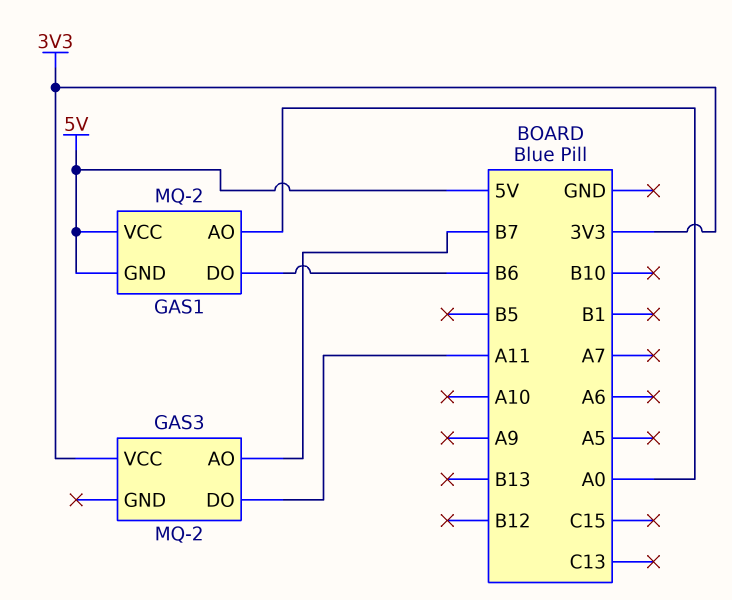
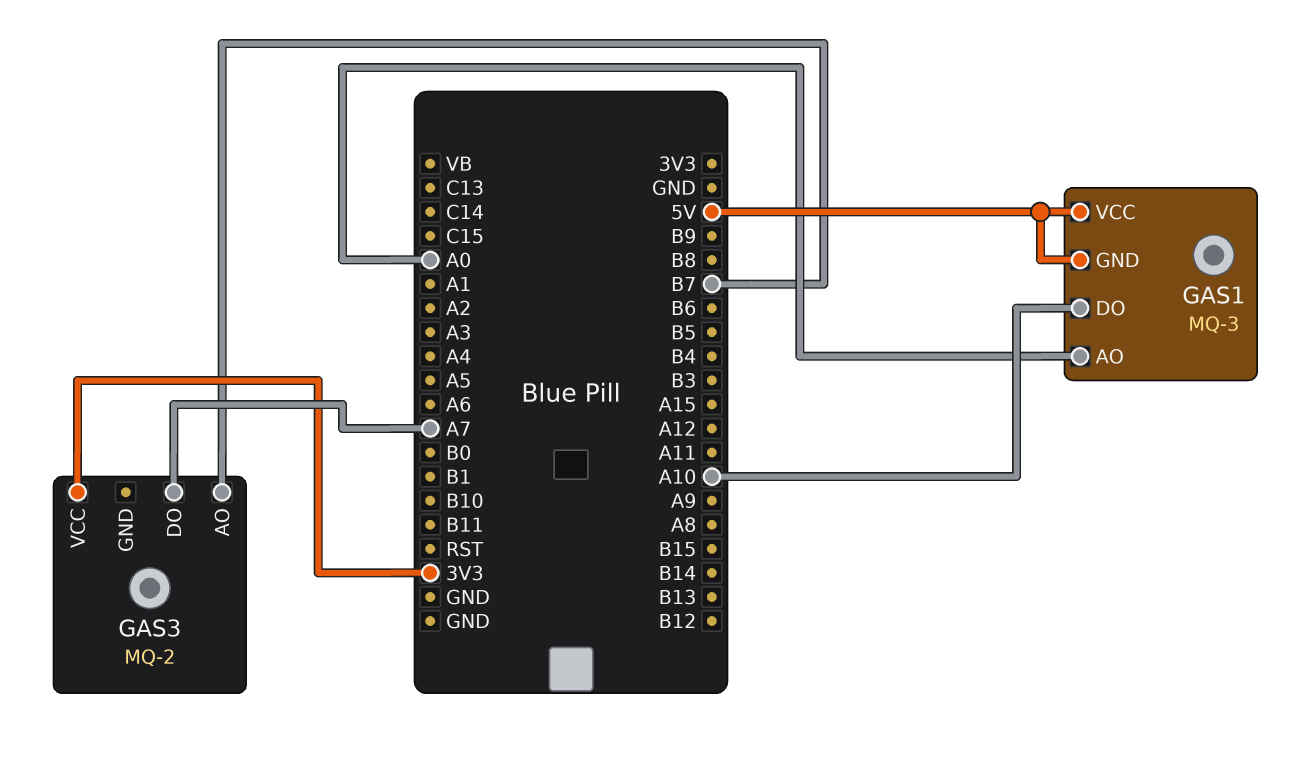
GAS1: MQ-2 -> MQ-3
GAS1 pin DO: B6 -> A10
GAS3 pin DO: A11 -> A7

